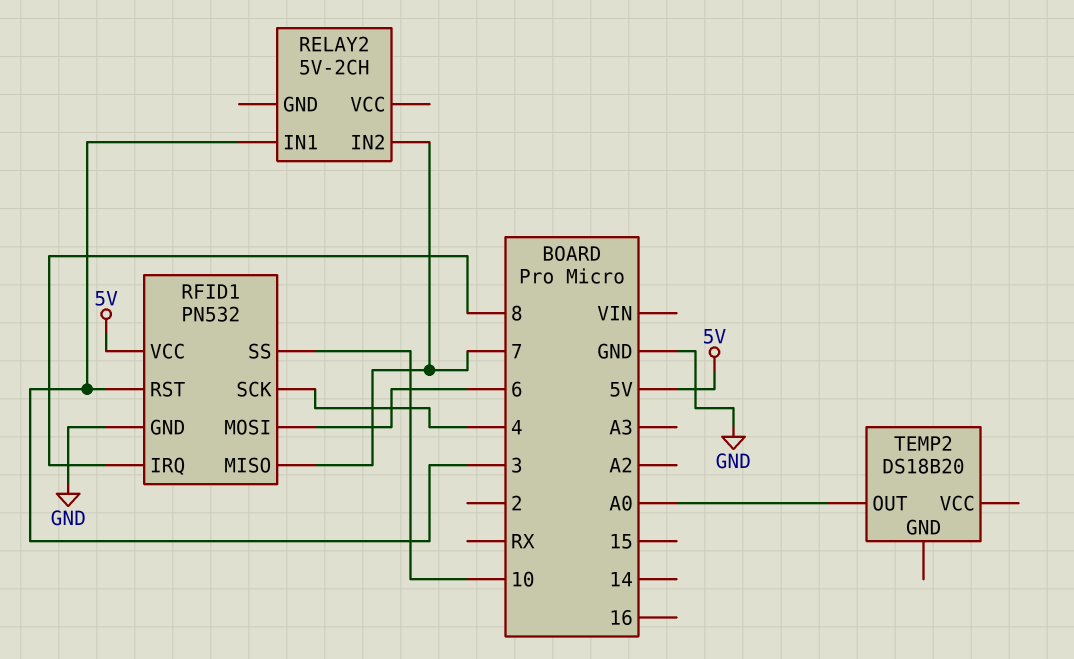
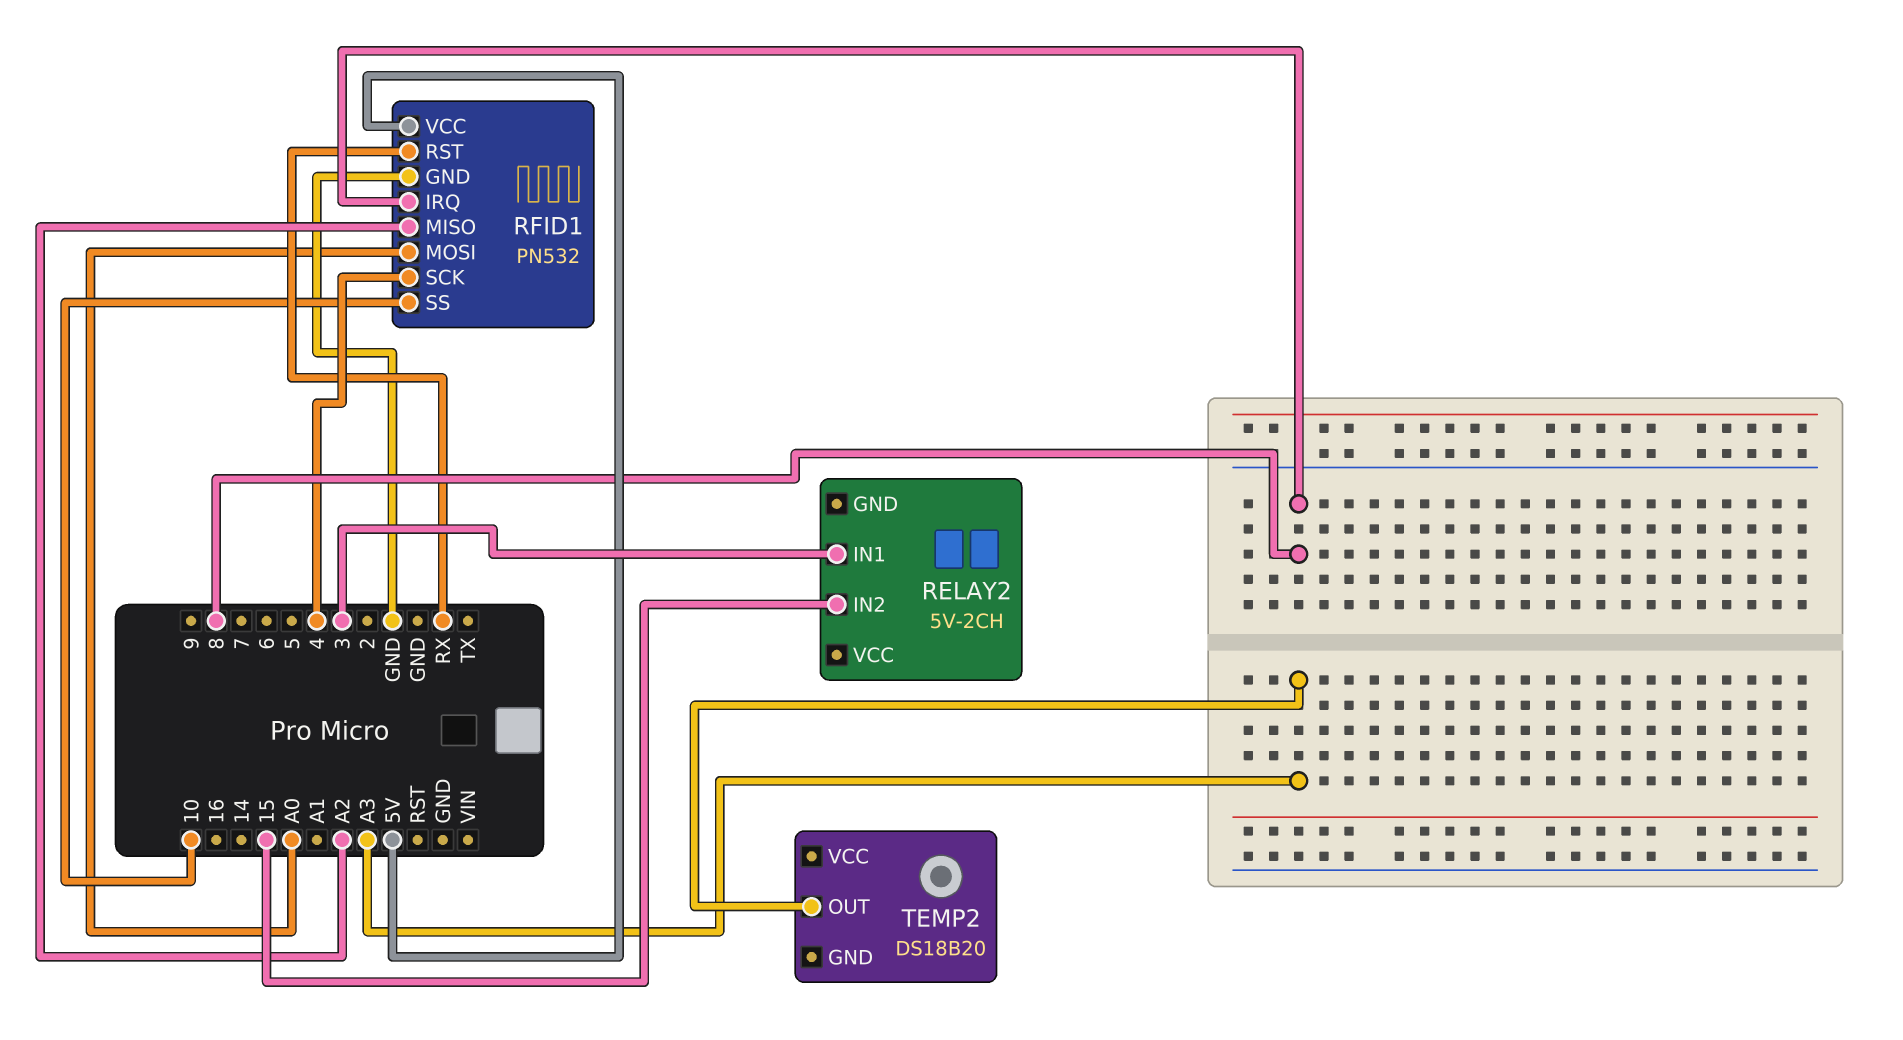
RELAY2 pin IN2: 7 -> 15
RFID1 pin MISO: 7 -> A2
RFID1 pin MOSI: 6 -> A0
RFID1 pin RST: 3 -> RX
TEMP2 pin OUT: A0 -> A3

